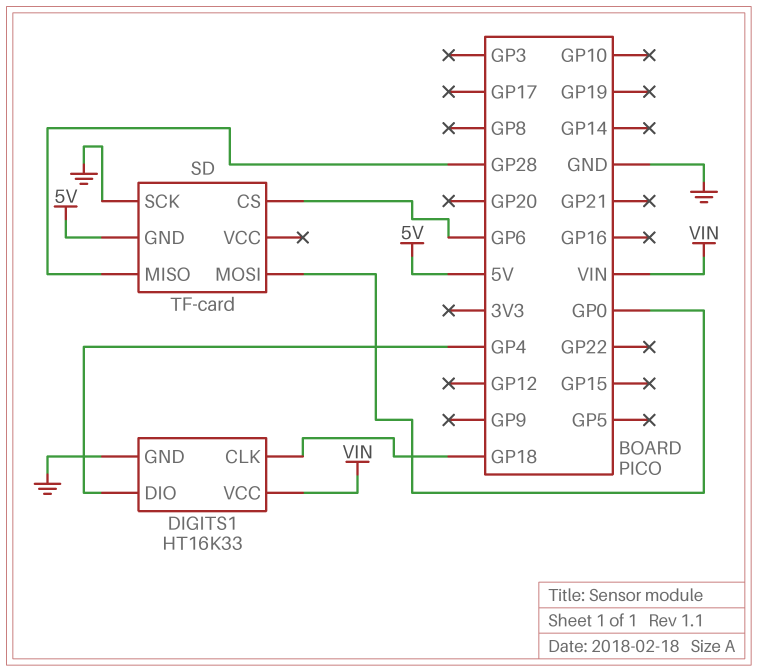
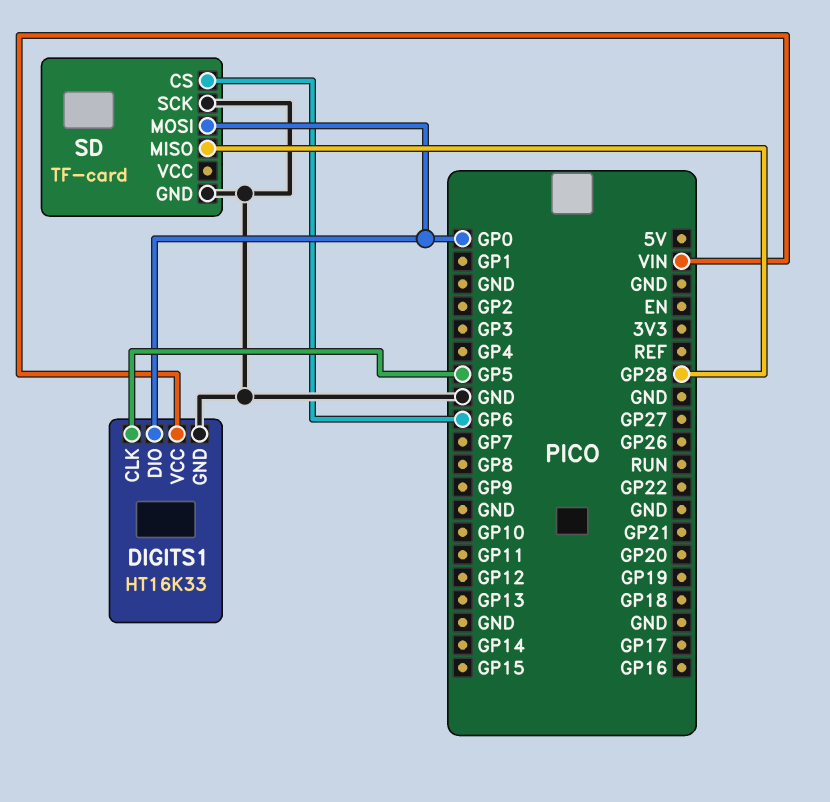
DIGITS1 pin CLK: GP18 -> GP5
DIGITS1 pin DIO: GP4 -> GP0
SD pin GND: 5V -> GND

